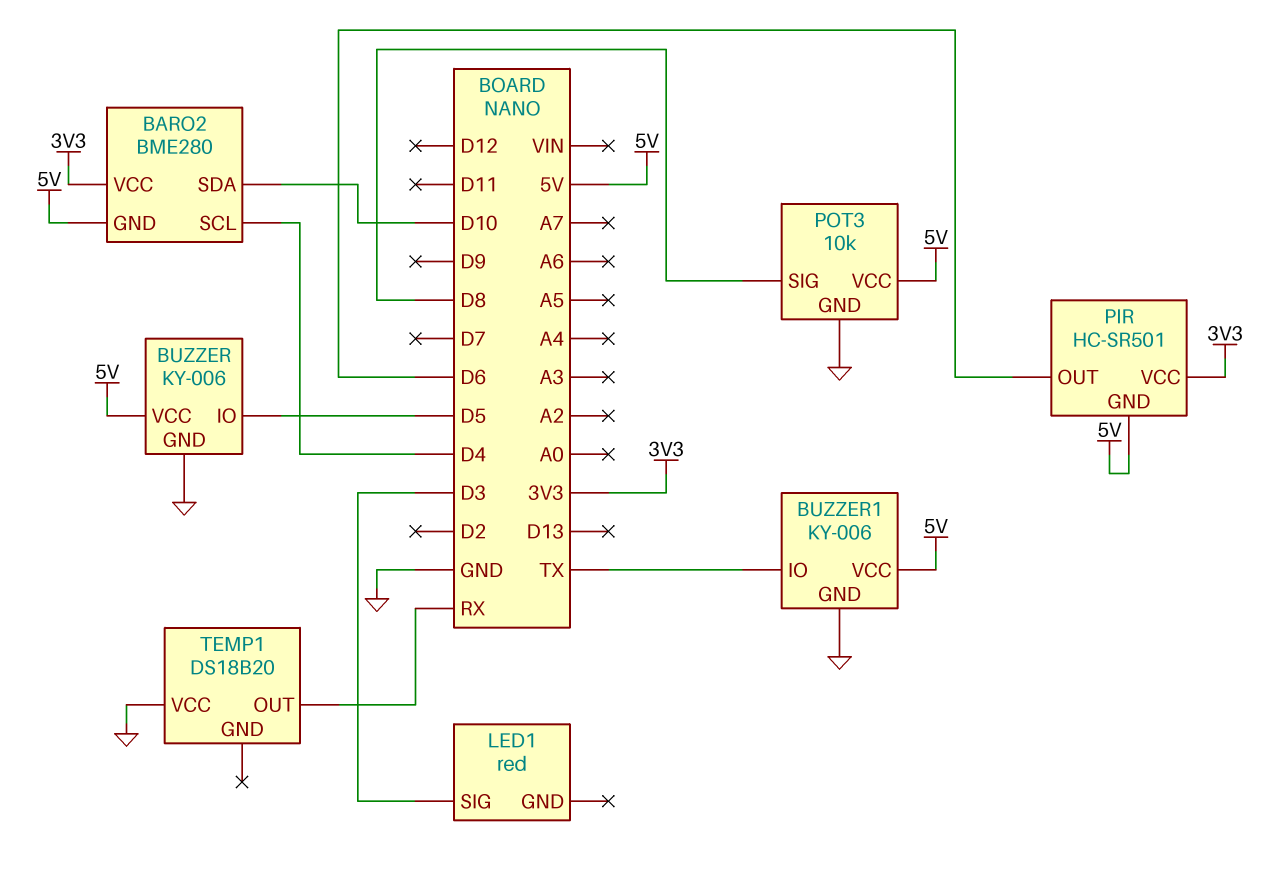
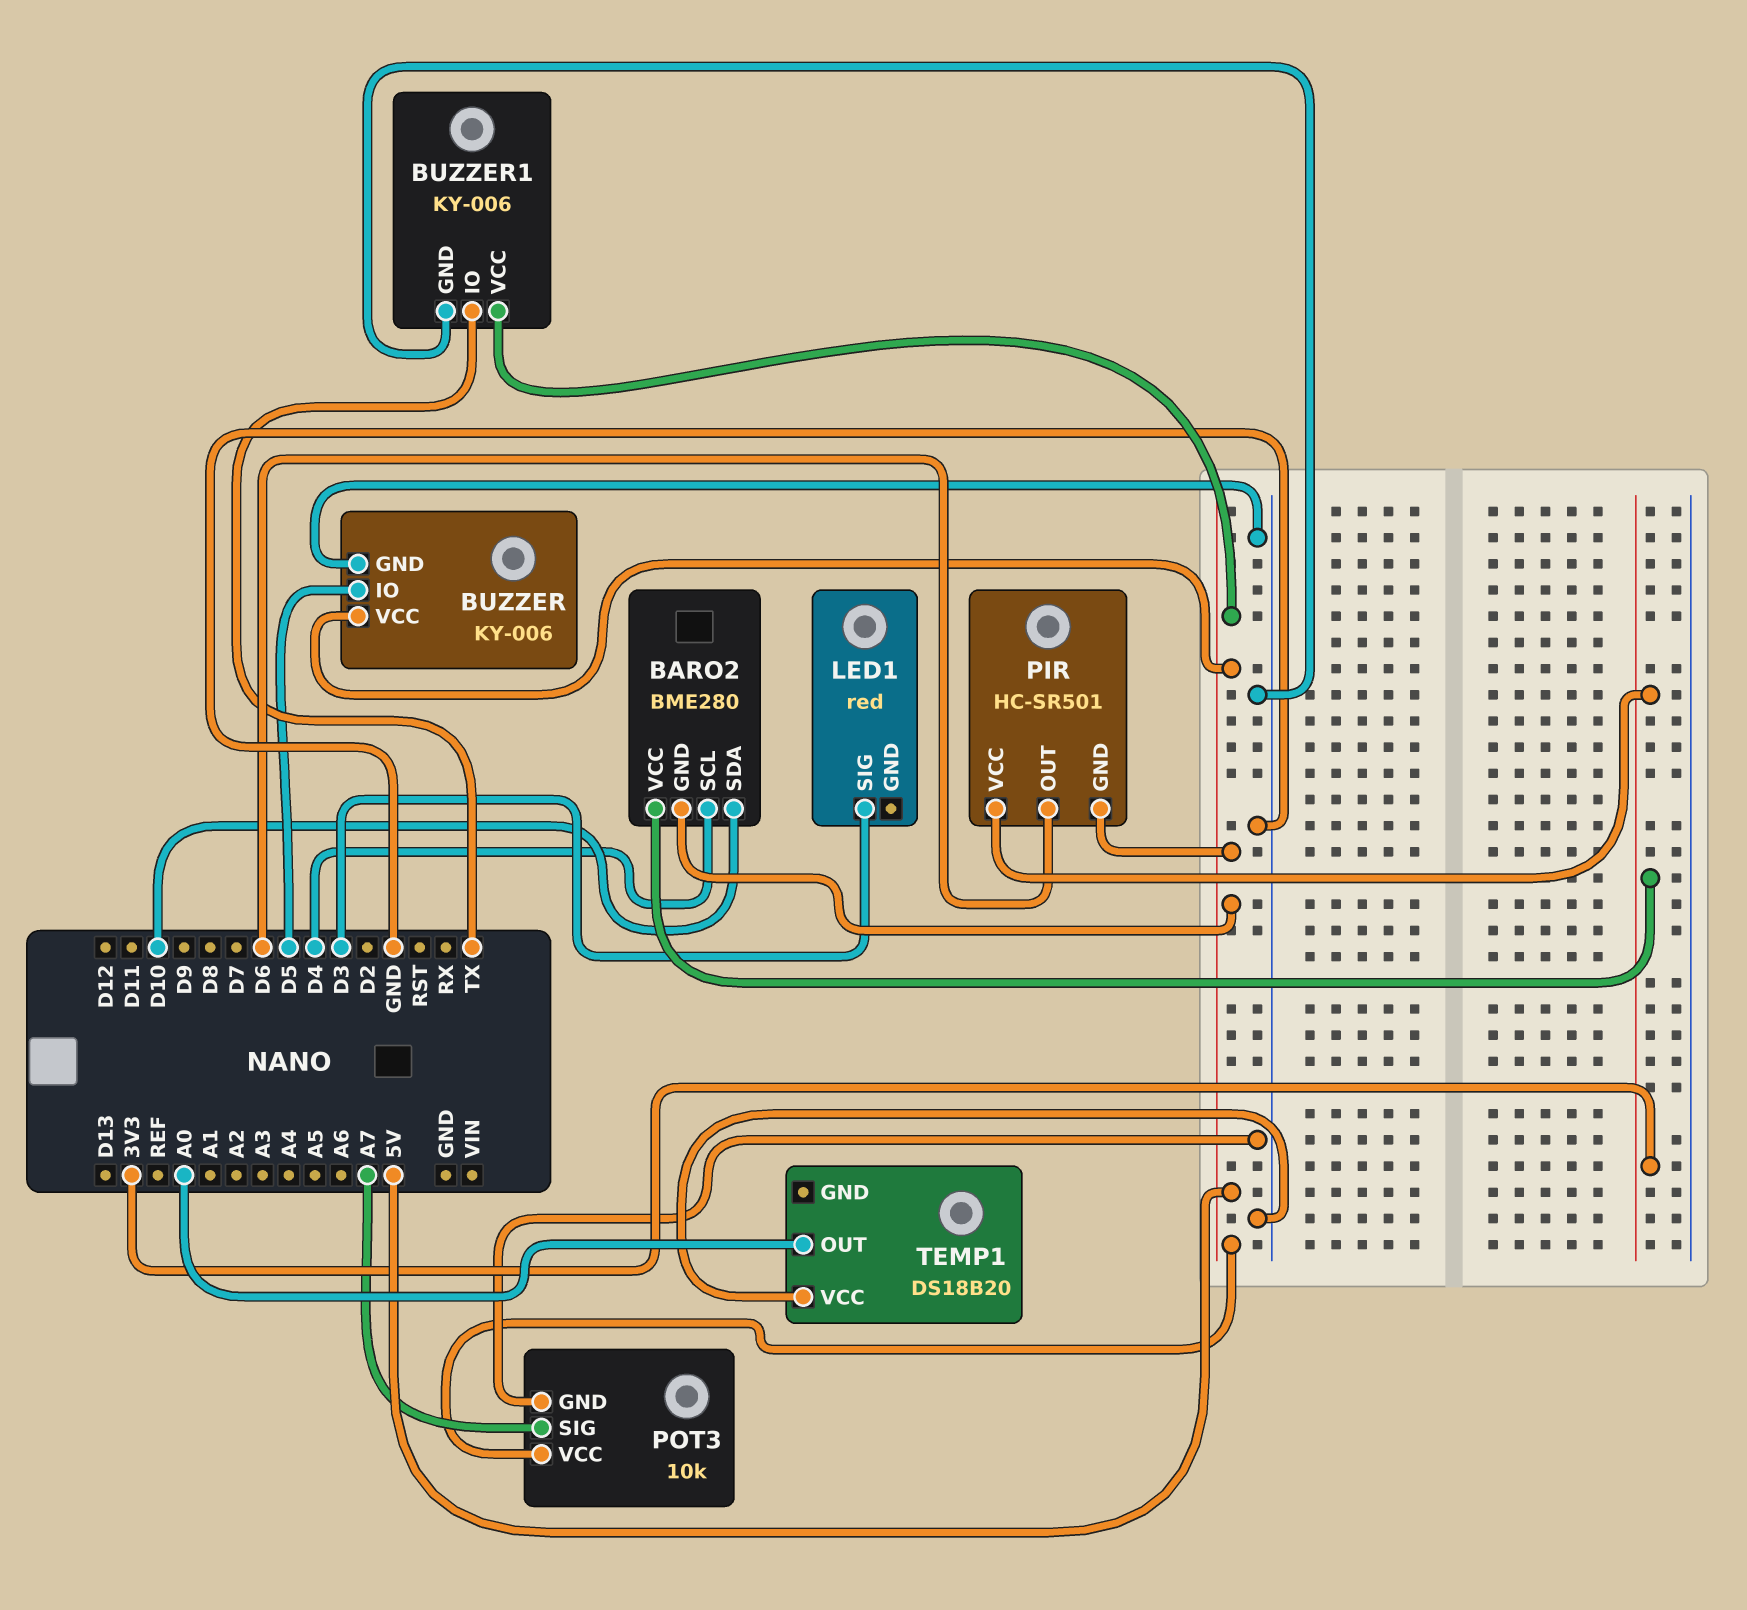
POT3 pin SIG: D8 -> A7
TEMP1 pin OUT: RX -> A0

